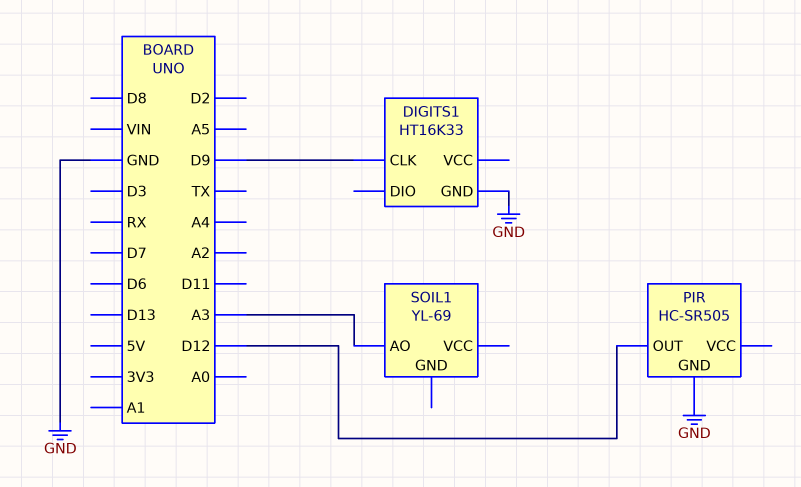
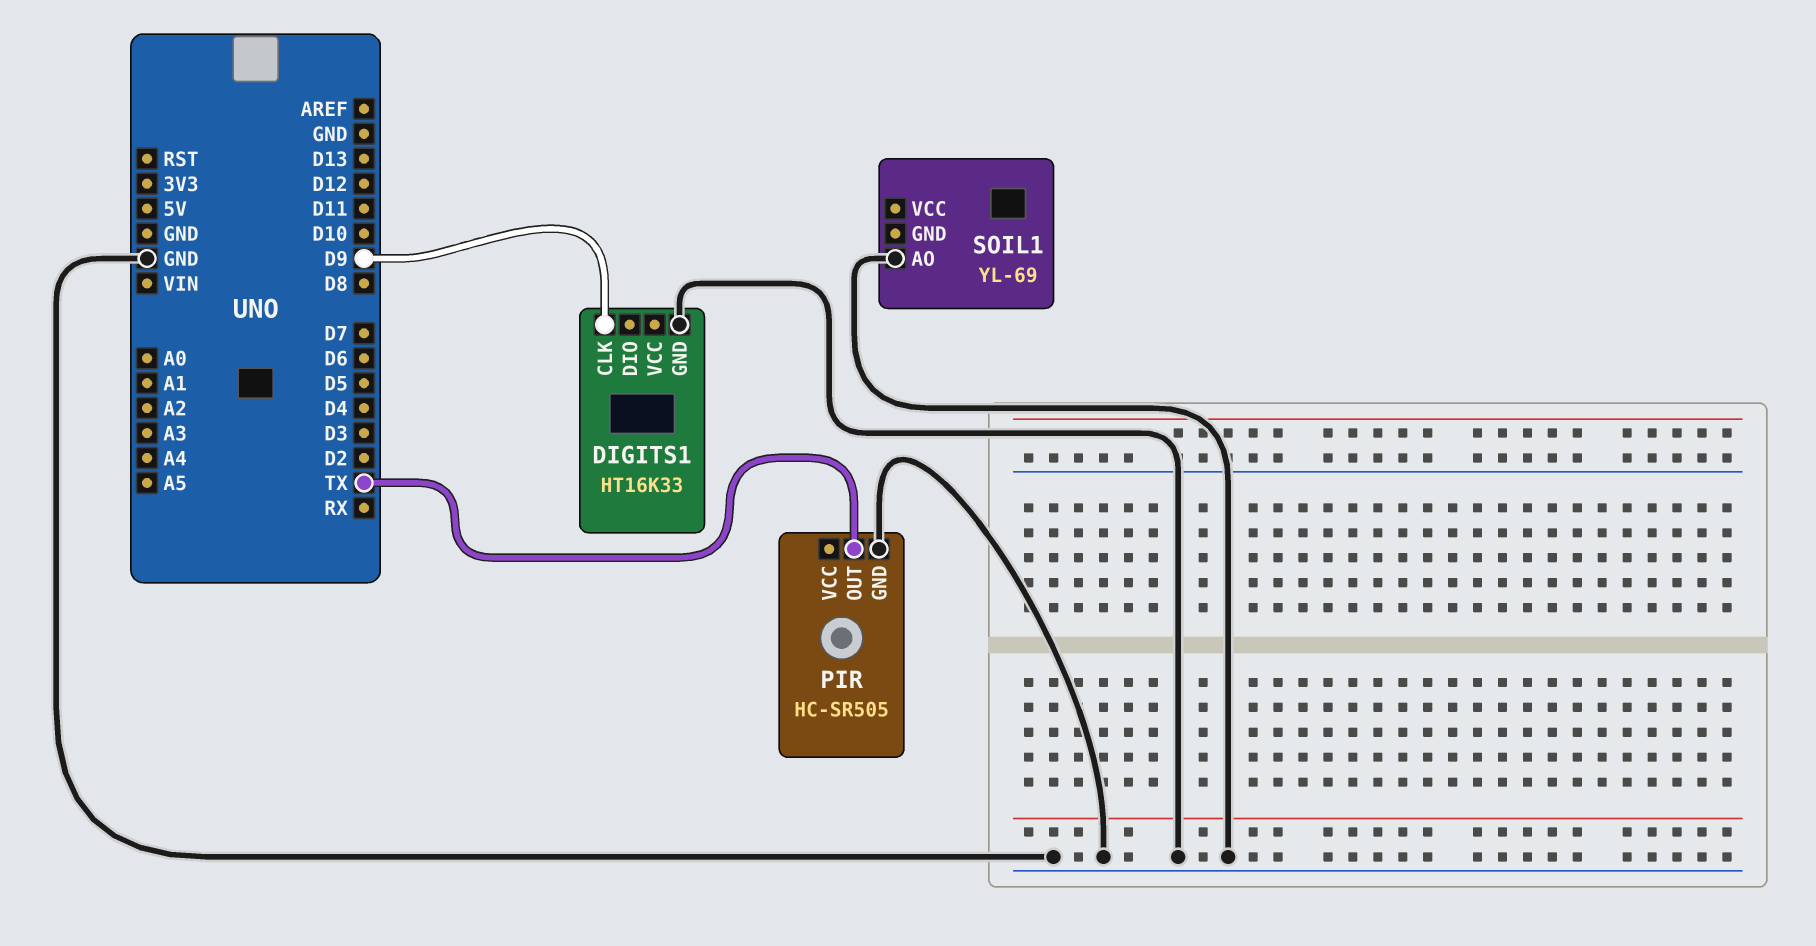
PIR pin OUT: D12 -> TX
SOIL1 pin AO: A3 -> GND

